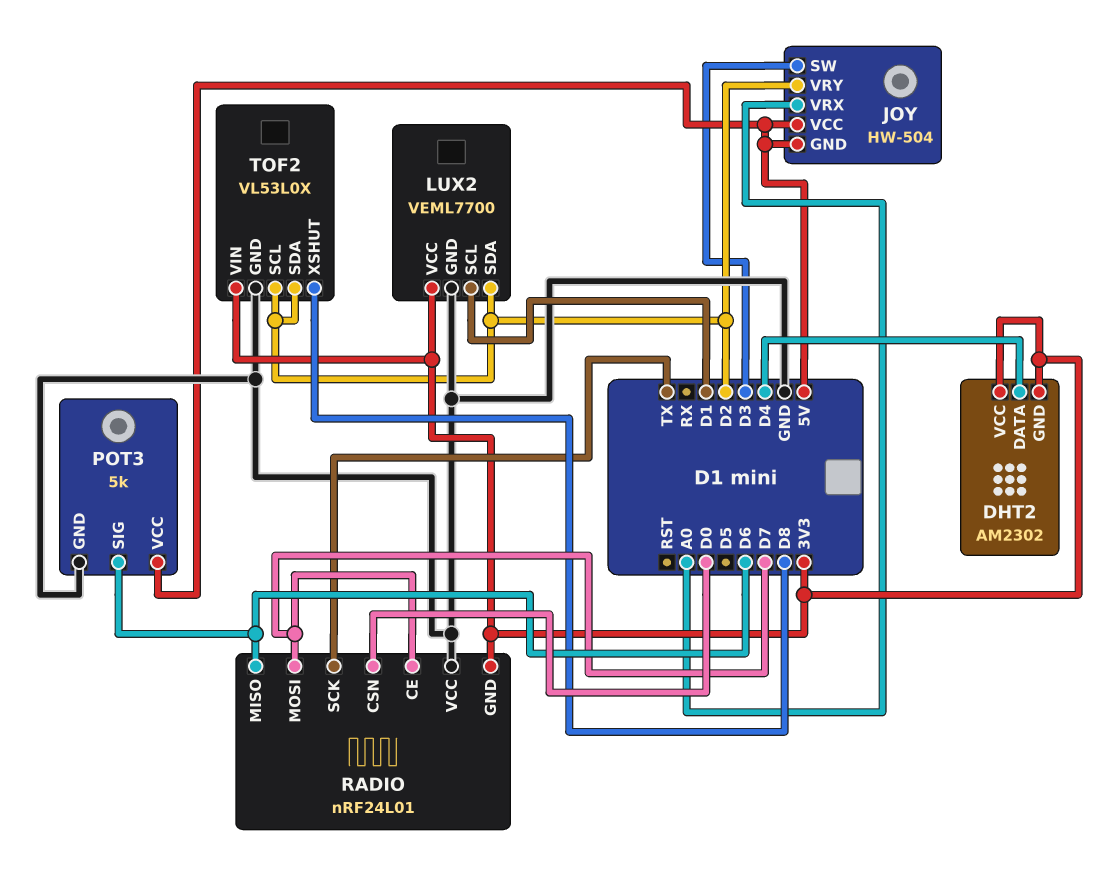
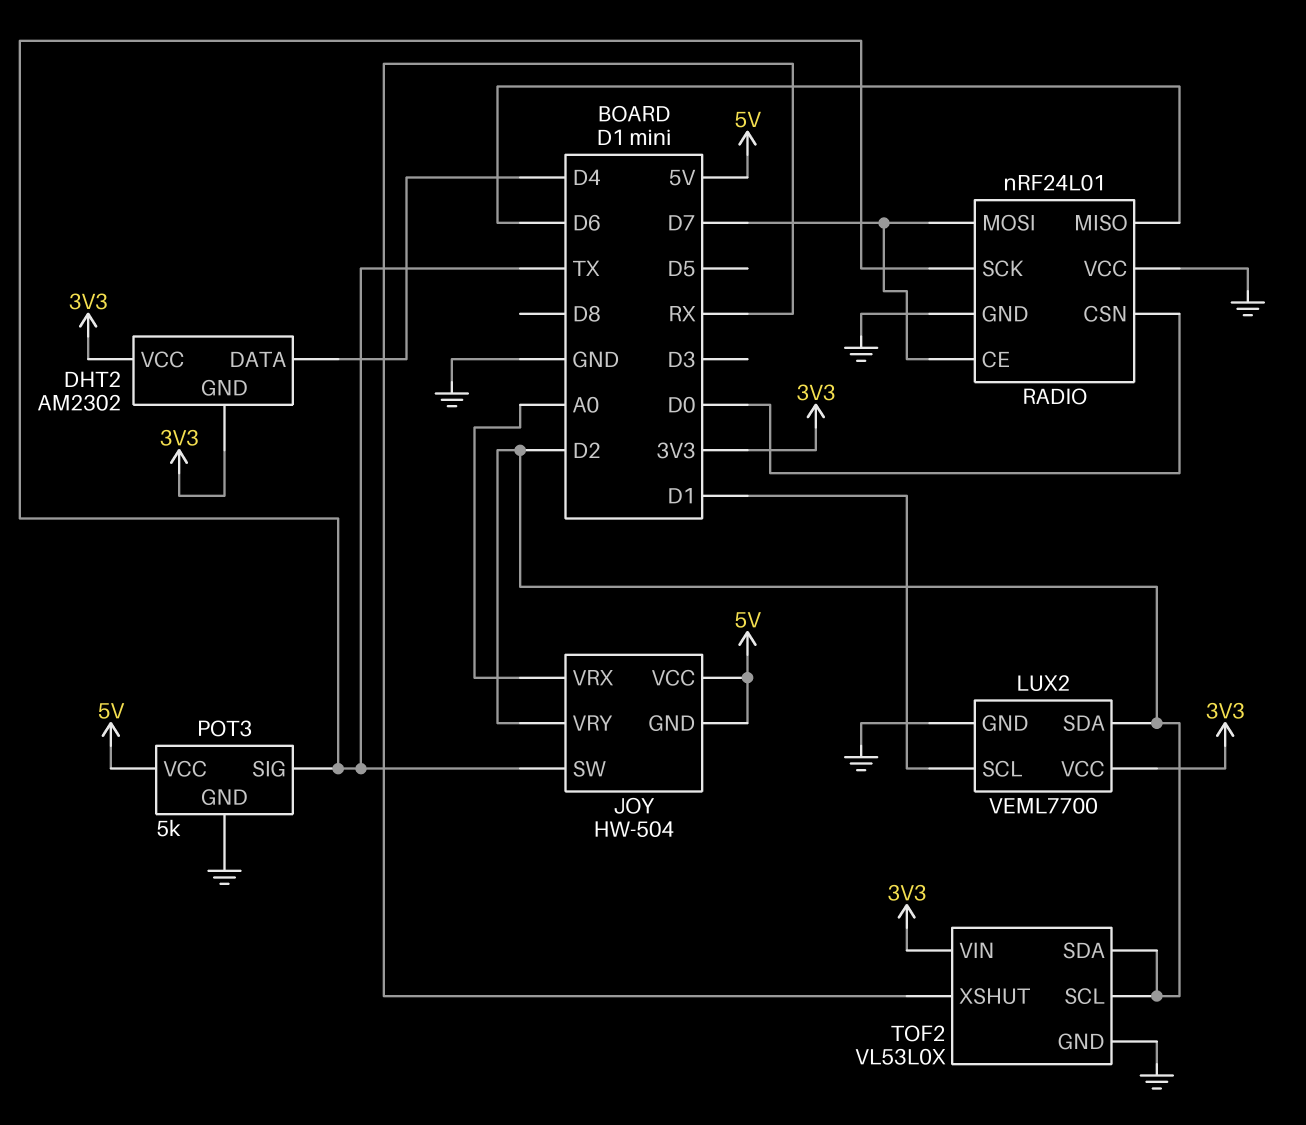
JOY pin SW: D3 -> TX
POT3 pin SIG: D6 -> TX
RADIO pin GND: 3V3 -> GND
TOF2 pin XSHUT: D8 -> RX

